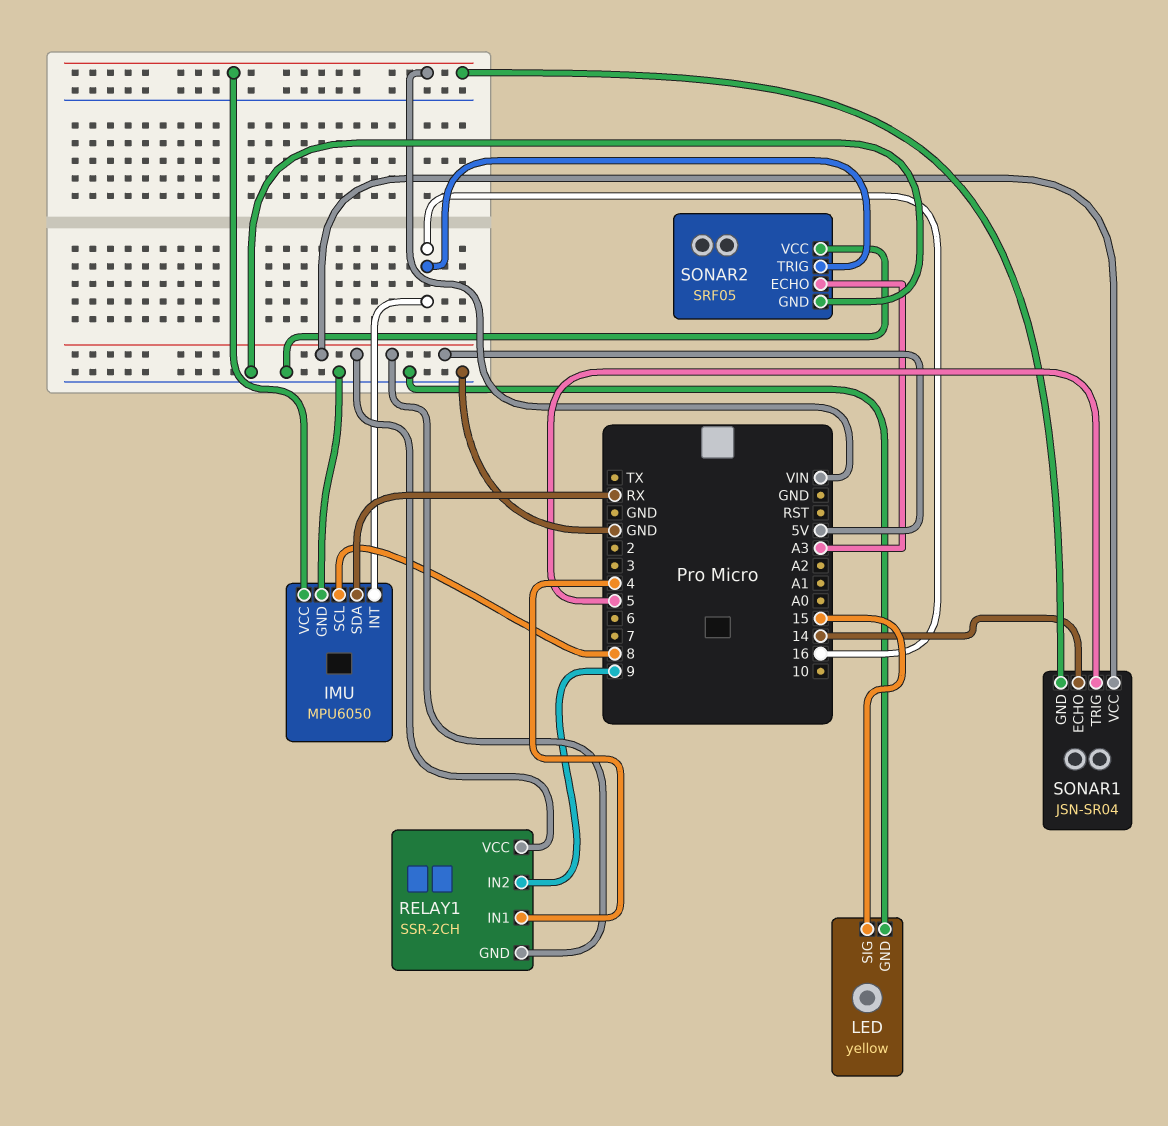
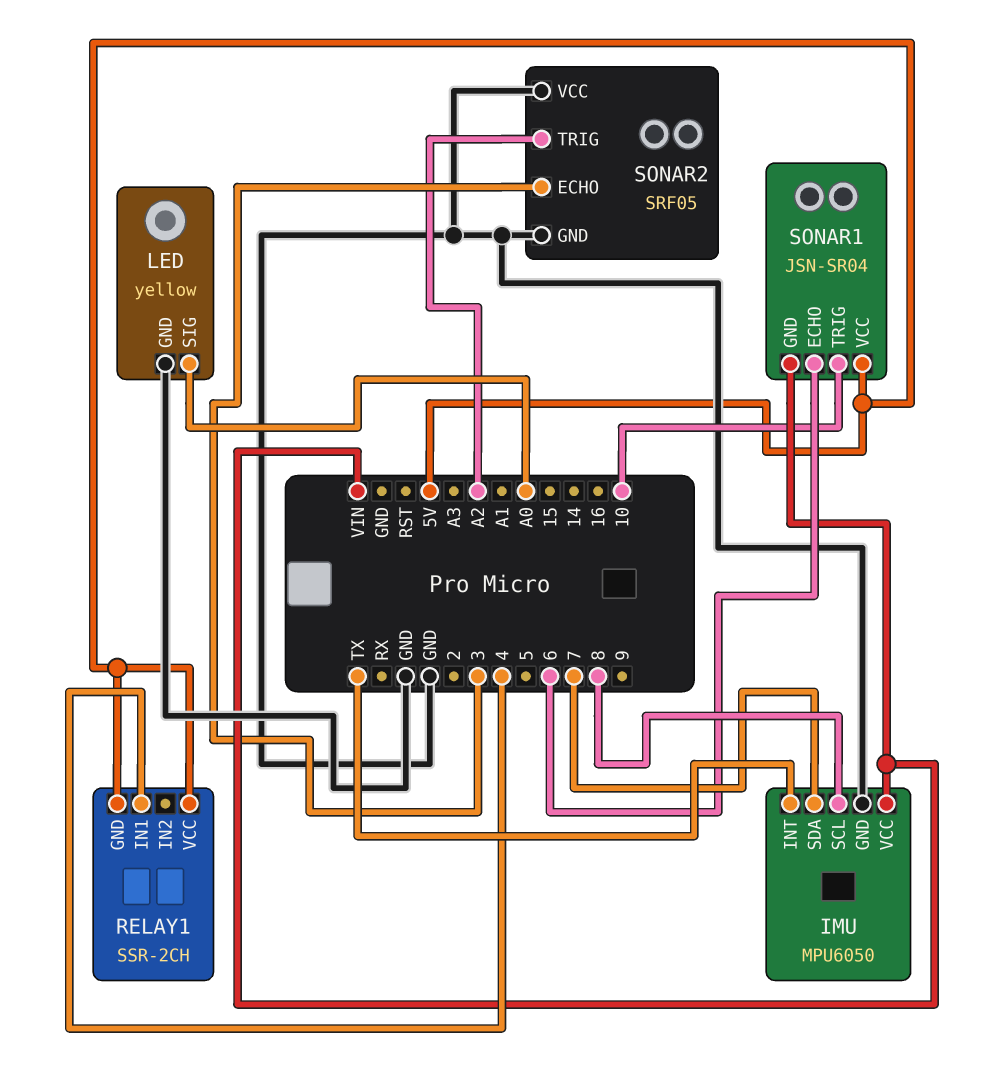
IMU pin INT: 16 -> TX
IMU pin SDA: RX -> 7
LED pin SIG: 15 -> A0
RELAY1 pin IN2: 9 -> none
SONAR1 pin ECHO: 14 -> 6
SONAR1 pin TRIG: 5 -> 10
SONAR2 pin ECHO: A3 -> 3
SONAR2 pin TRIG: 16 -> A2

